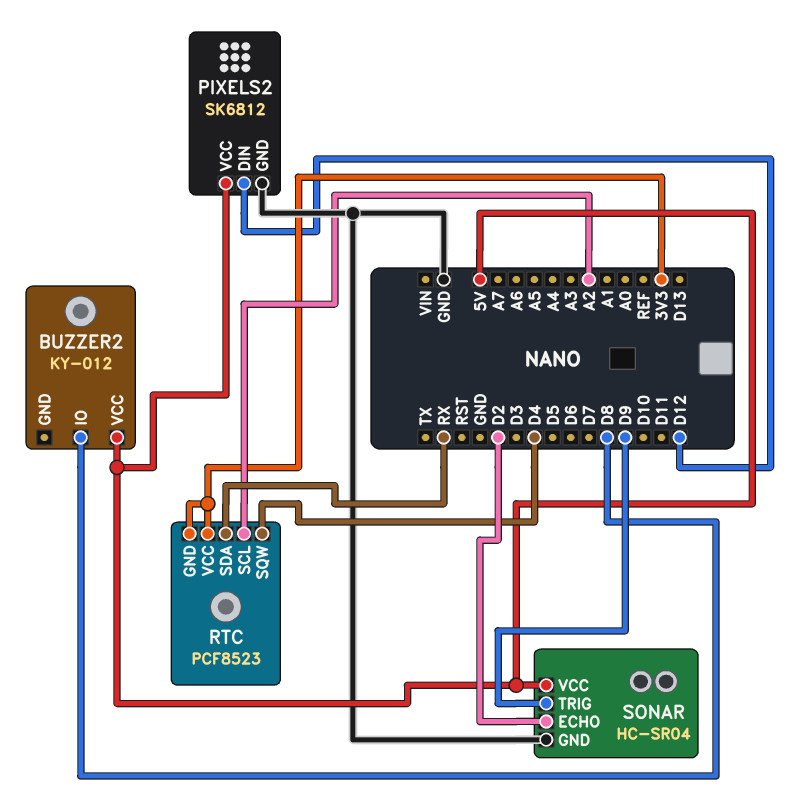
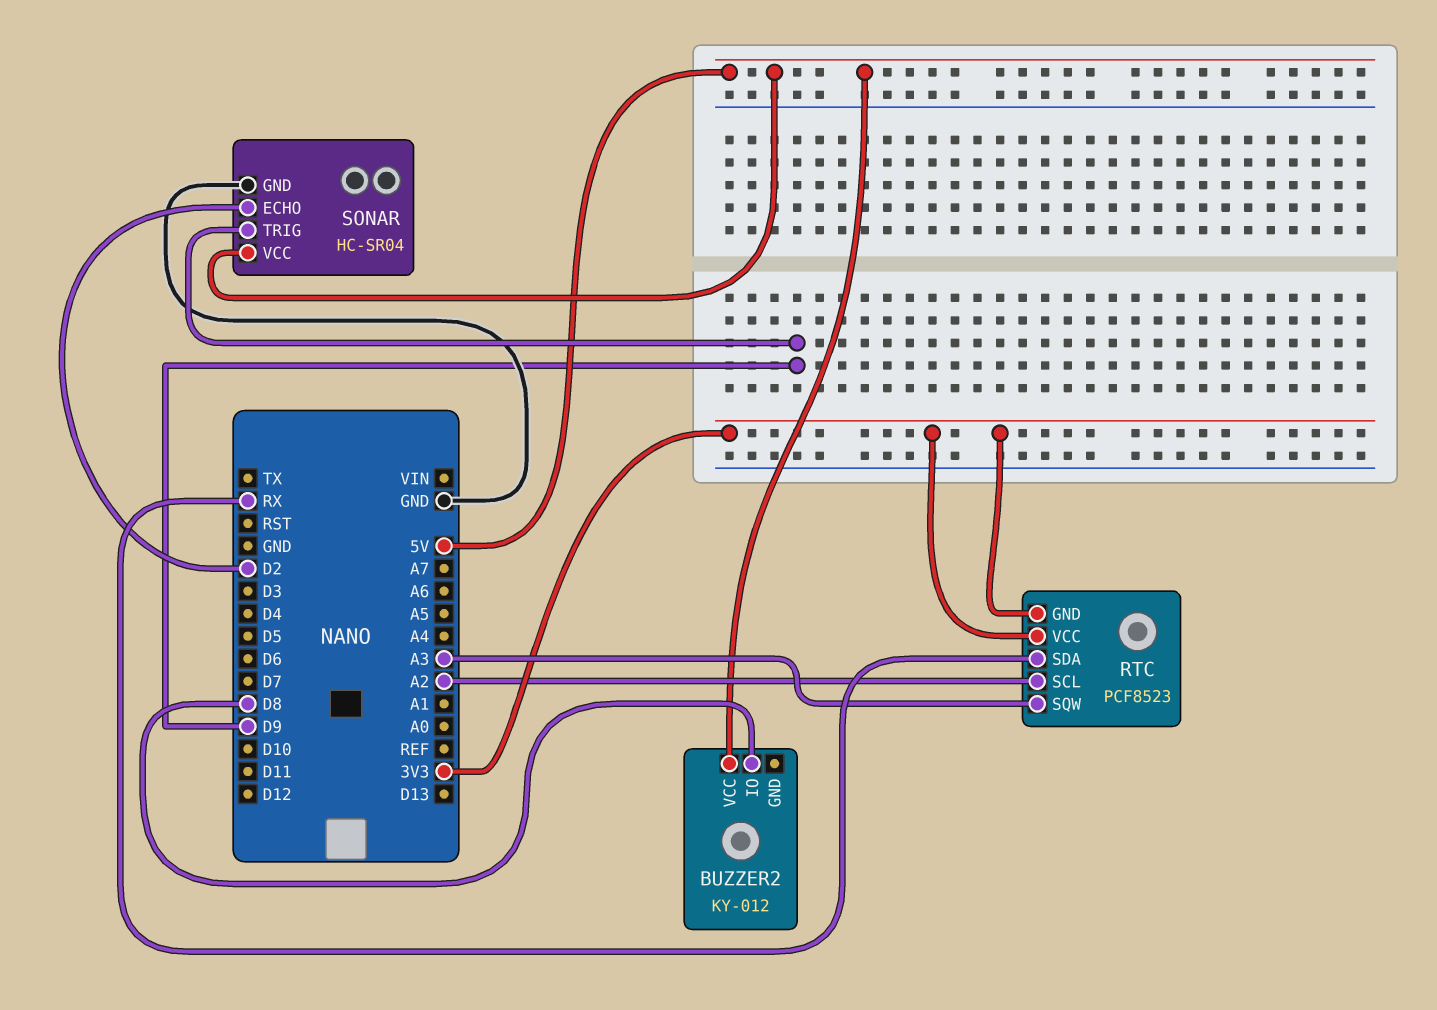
PIXELS2: SK6812 -> none
PIXELS2 pin DIN: D12 -> none
PIXELS2 pin GND: GND -> none
PIXELS2 pin VCC: 5V -> none
RTC pin SQW: D4 -> A3

